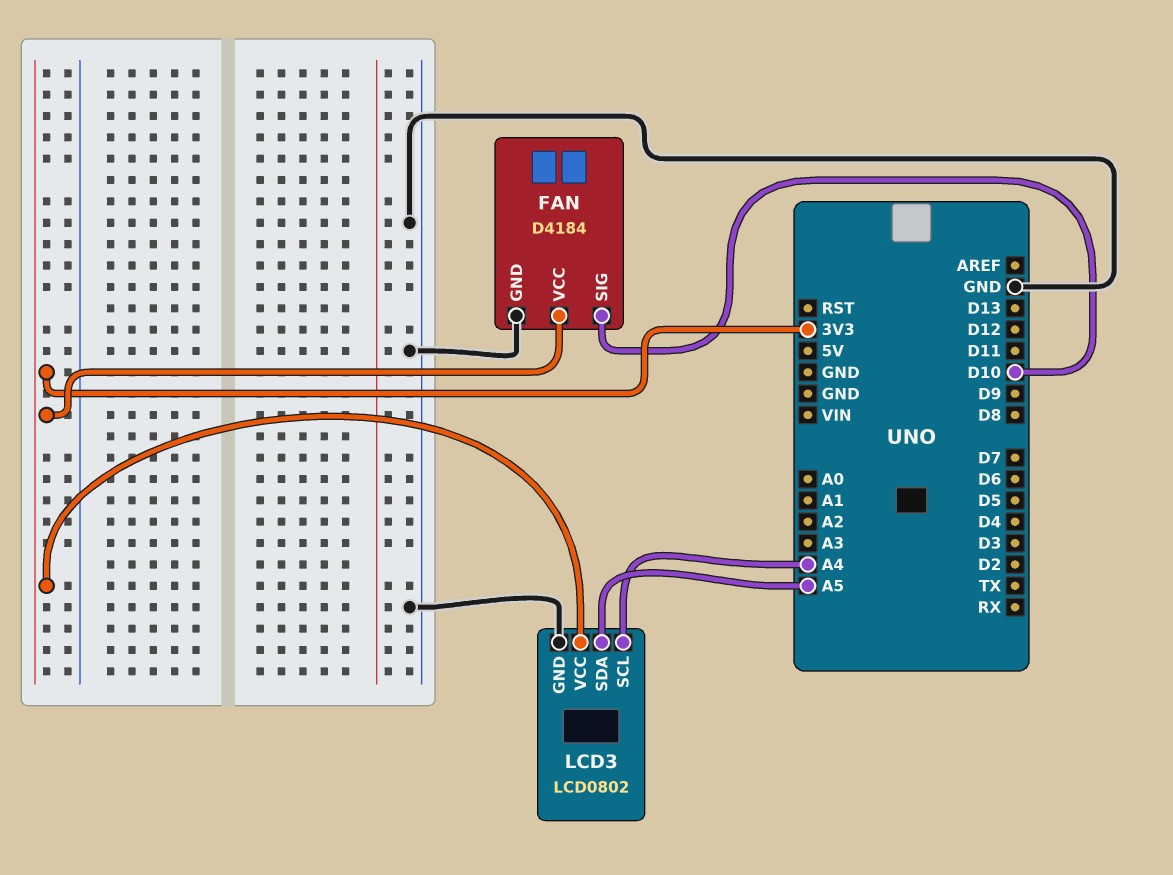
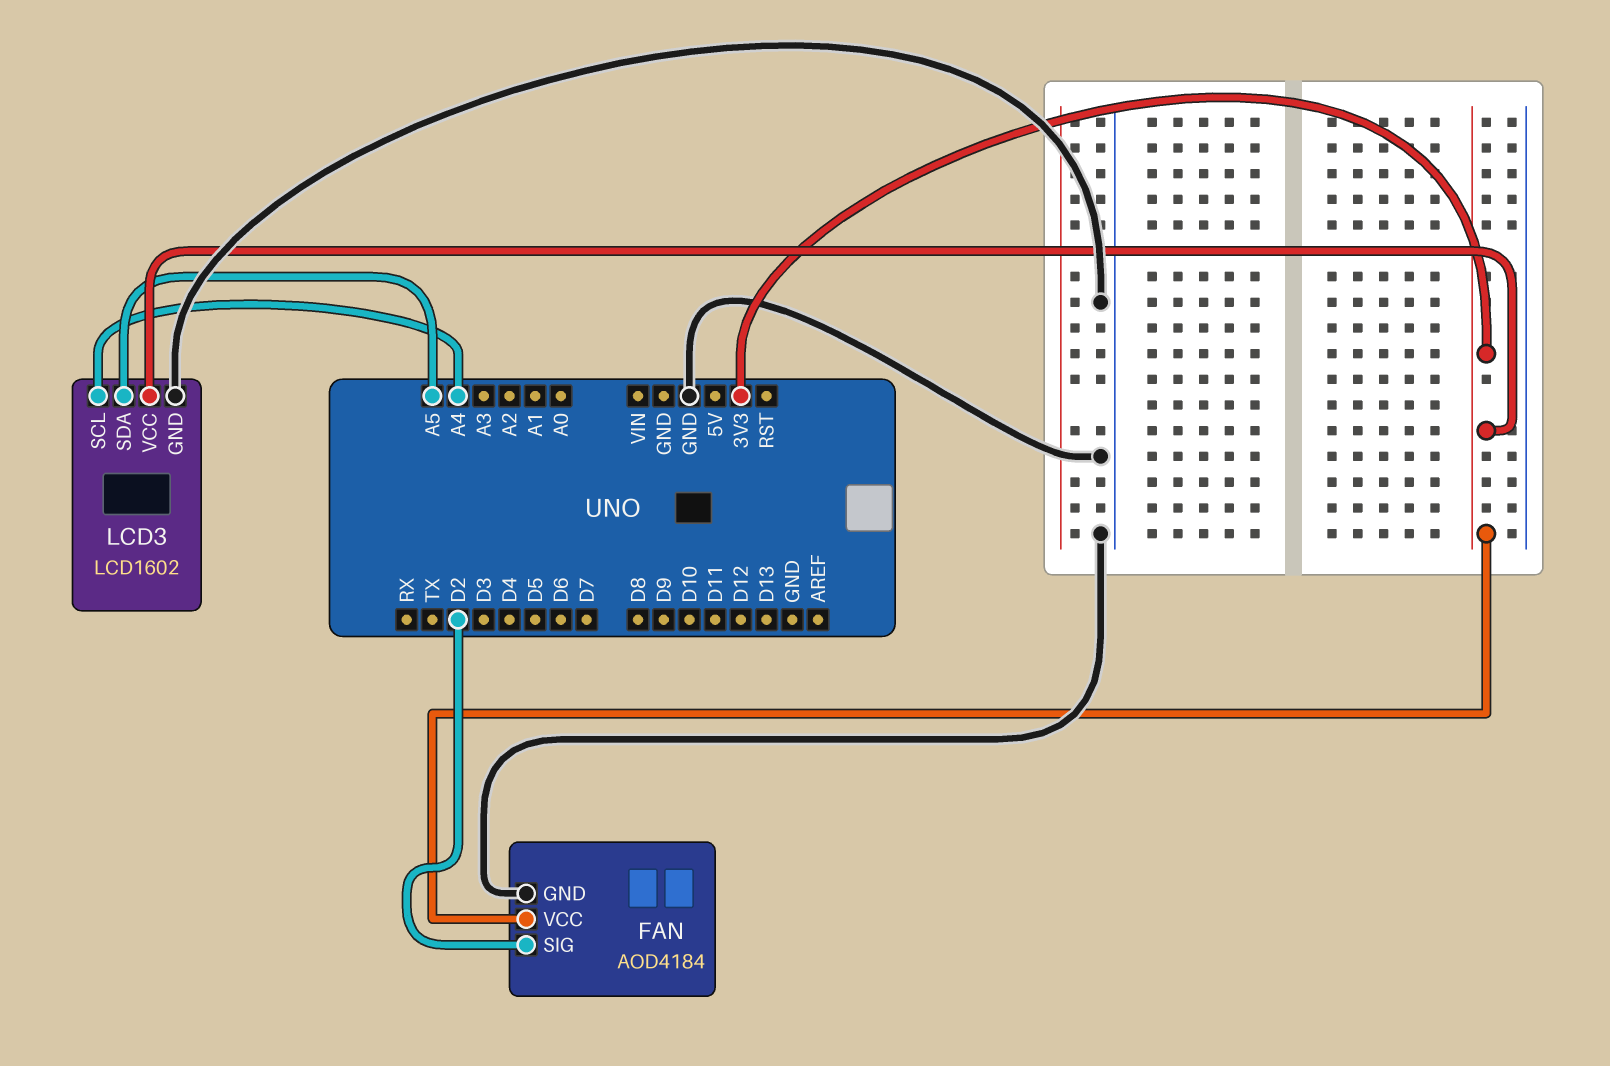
FAN: D4184 -> AOD4184
FAN pin SIG: D10 -> D2
LCD3: LCD0802 -> LCD1602

